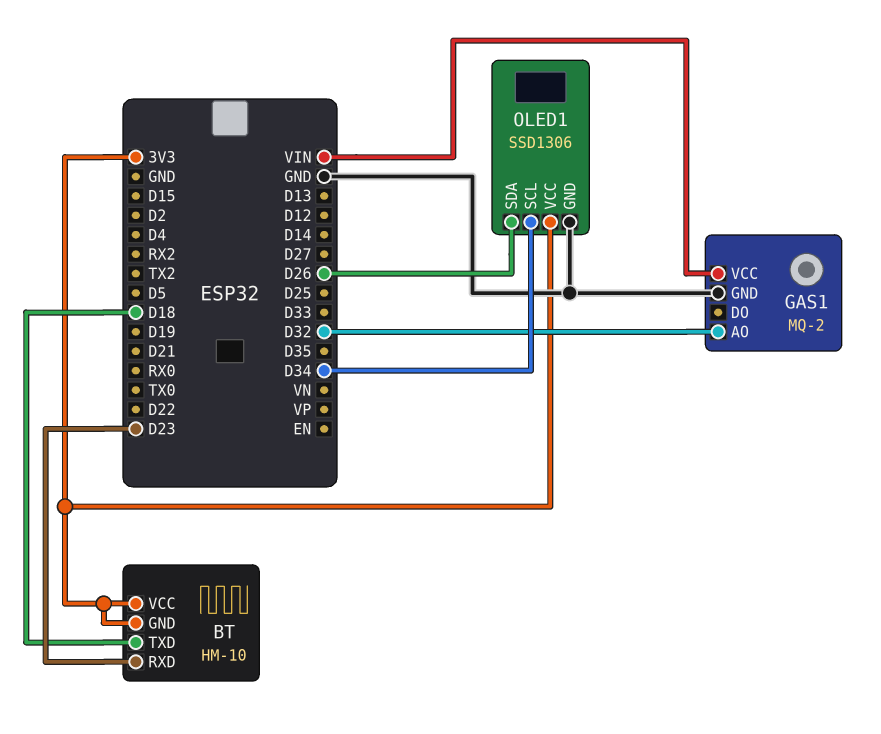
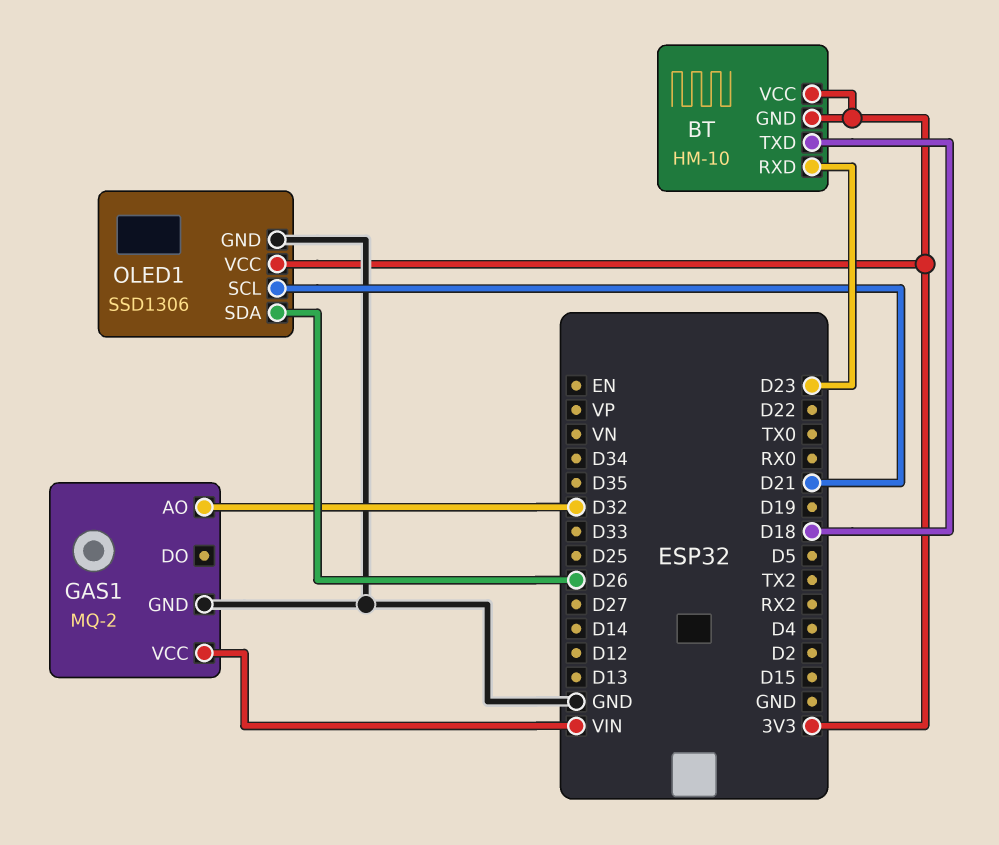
OLED1 pin SCL: D34 -> D21

